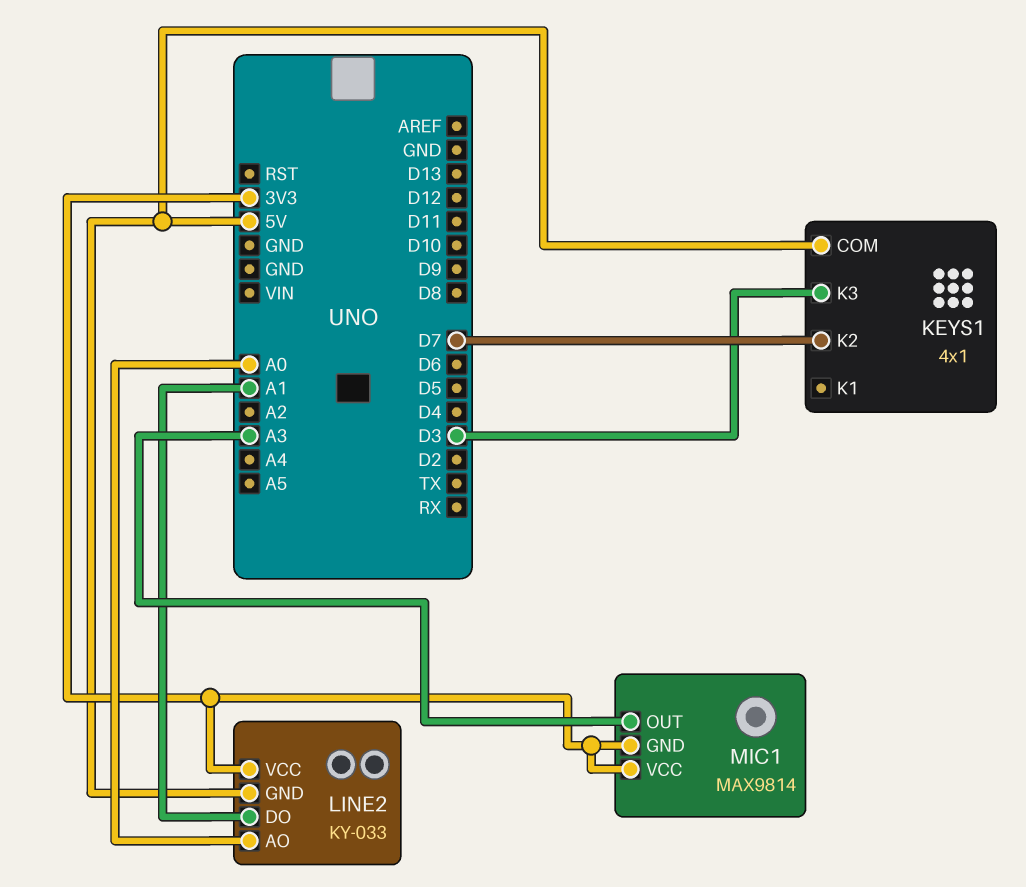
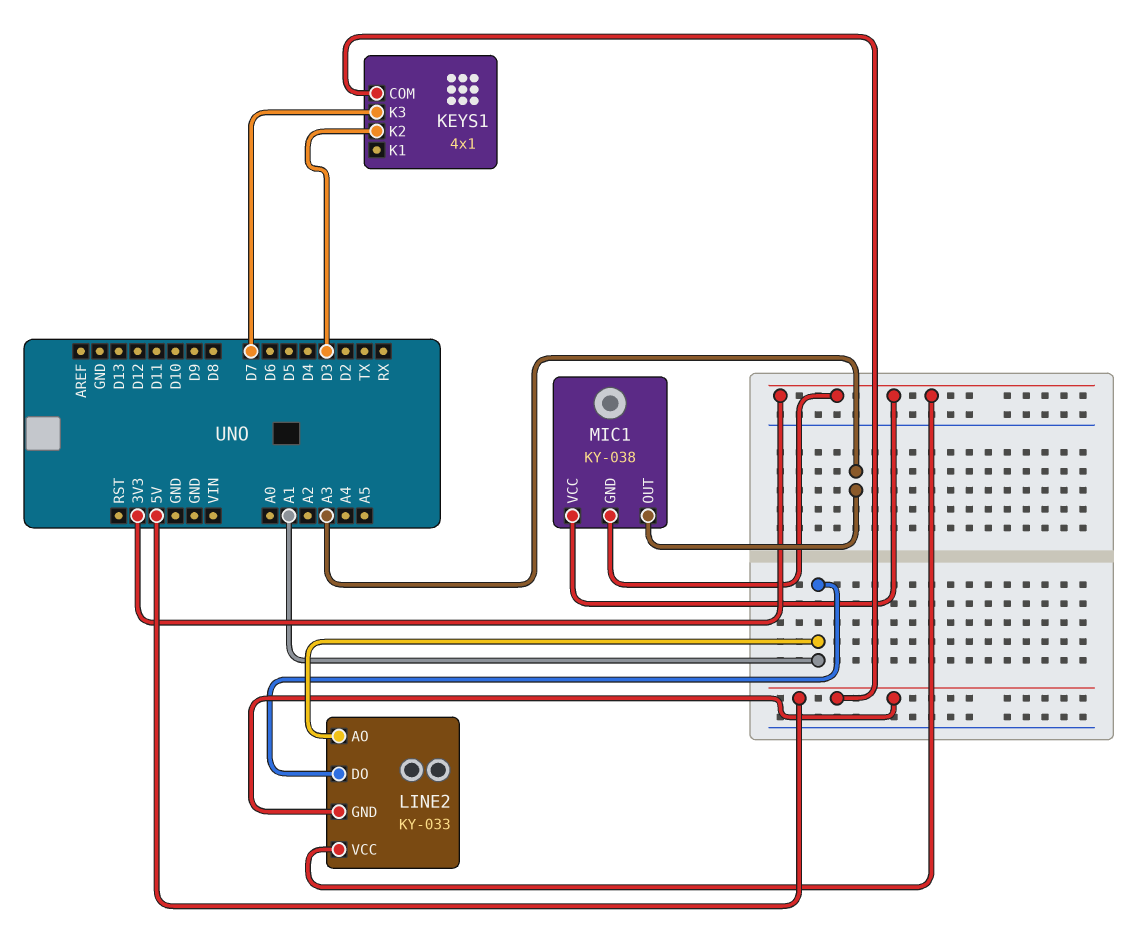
KEYS1 pin K2: D7 -> D3
KEYS1 pin K3: D3 -> D7
LINE2 pin AO: A0 -> A1
MIC1: MAX9814 -> KY-038

